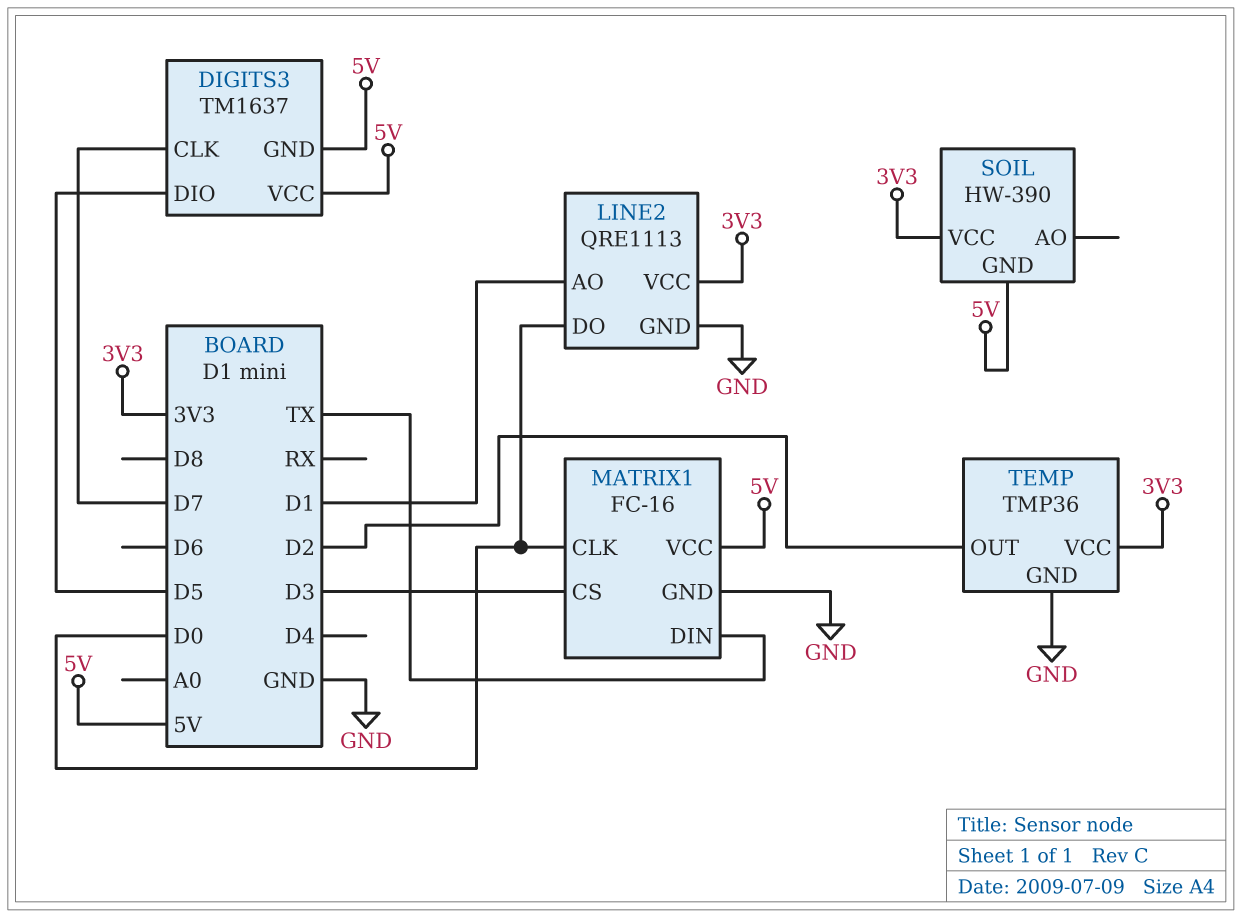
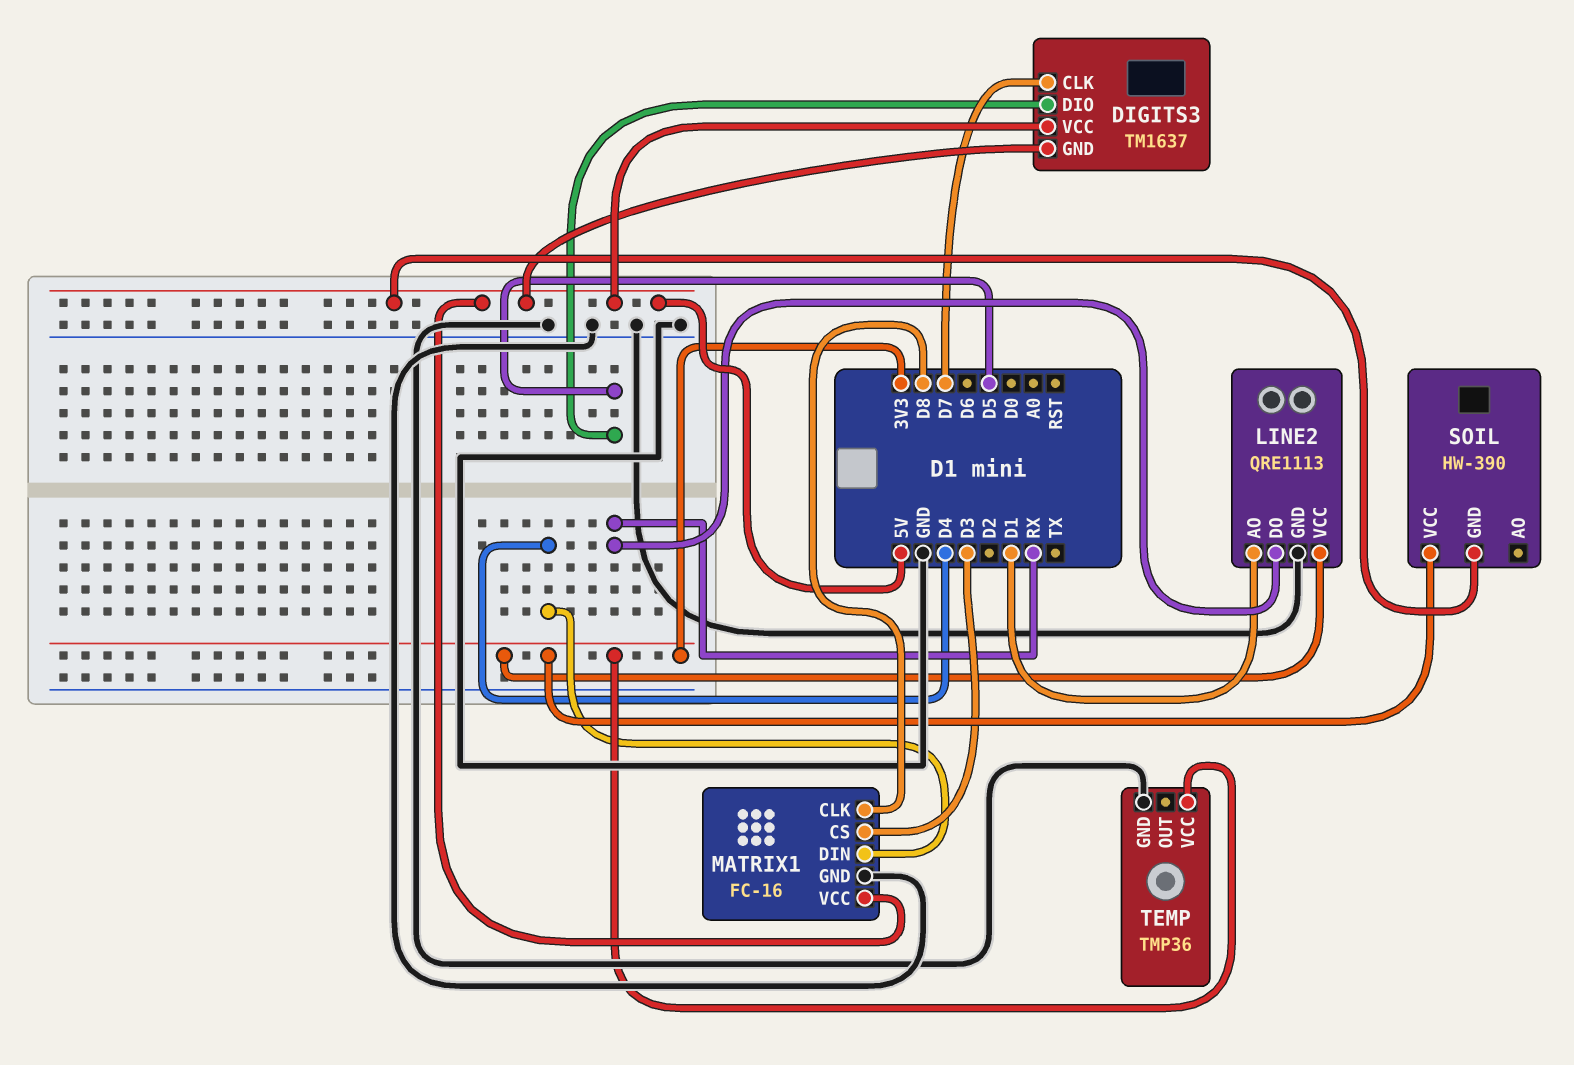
LINE2 pin DO: D0 -> RX
MATRIX1 pin CLK: D0 -> D8
MATRIX1 pin DIN: TX -> D4
TEMP pin OUT: D2 -> none

